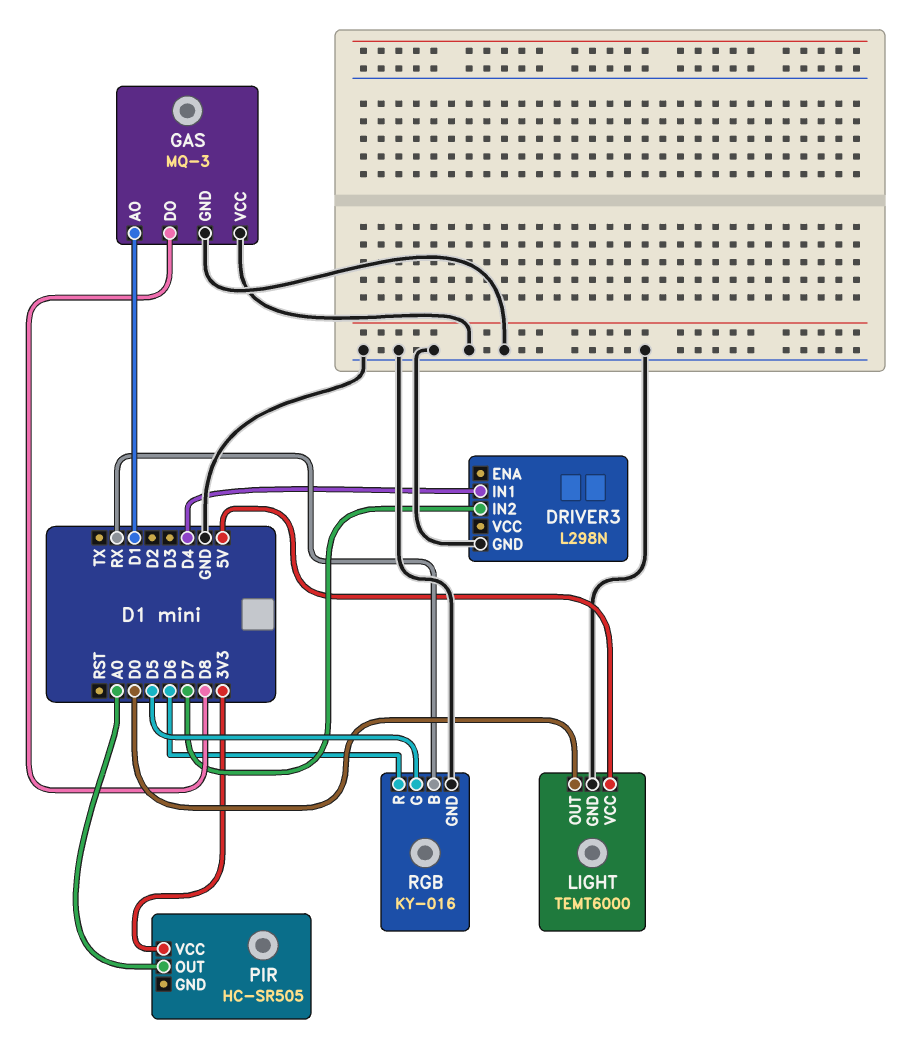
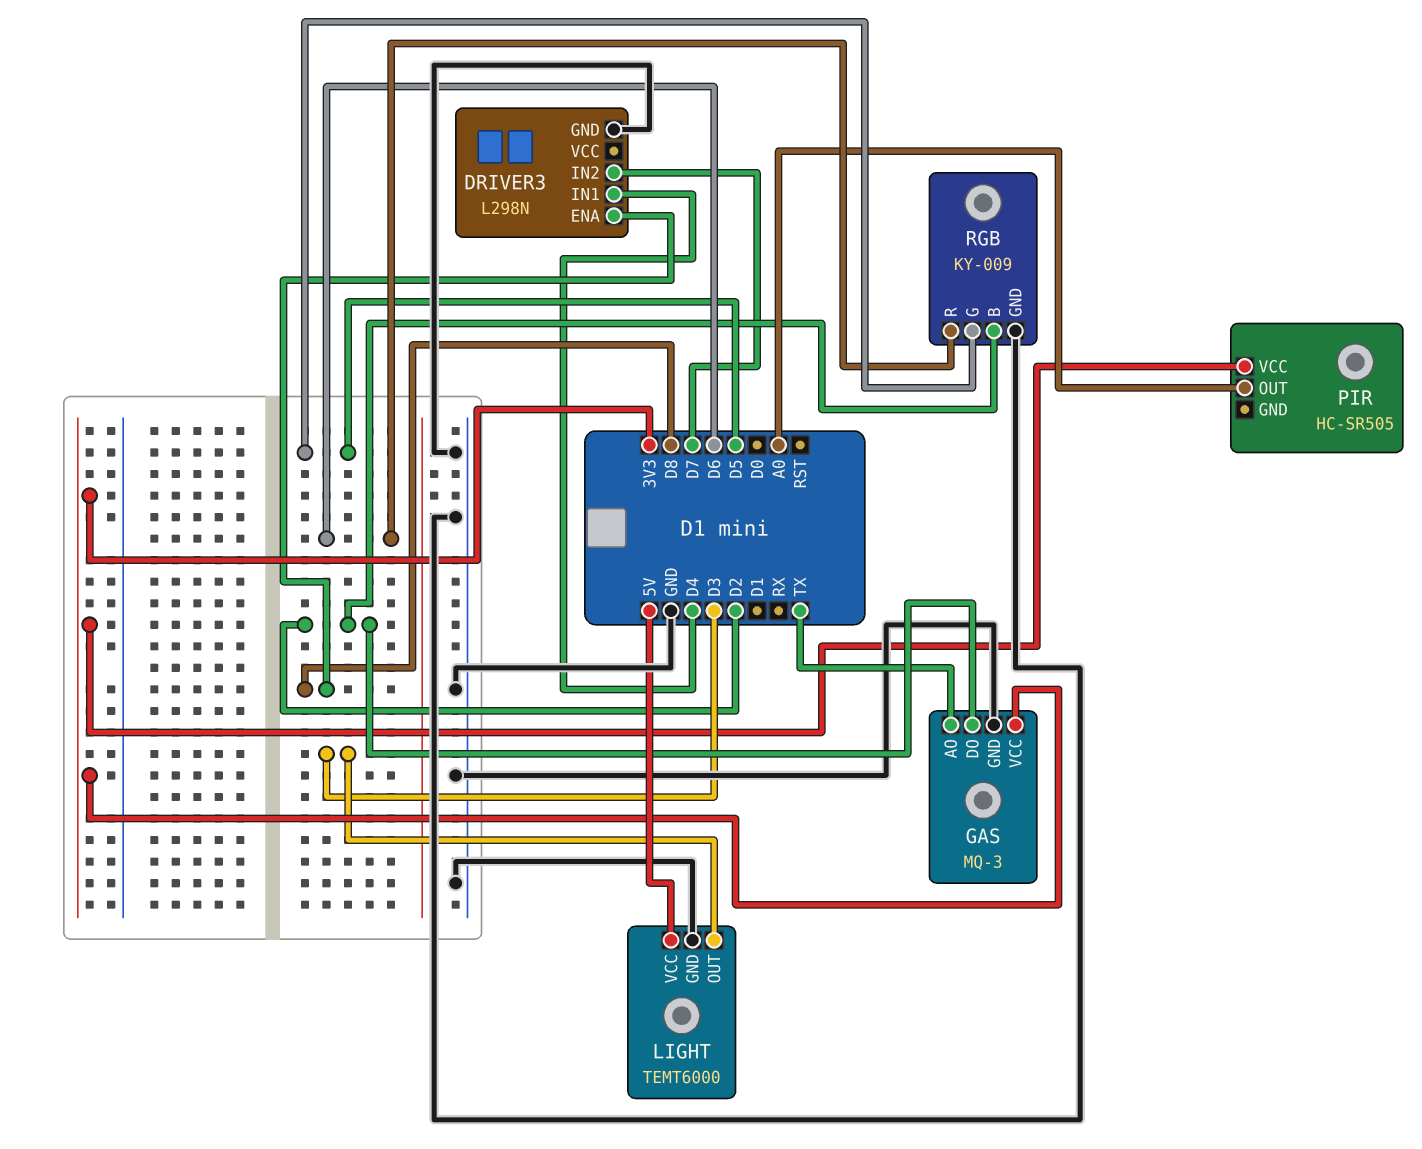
DRIVER3 pin ENA: none -> D8
GAS pin AO: D1 -> TX
GAS pin DO: D8 -> D2
GAS pin VCC: GND -> 3V3
LIGHT pin OUT: D0 -> D3
RGB: KY-016 -> KY-009
RGB pin B: RX -> D2

